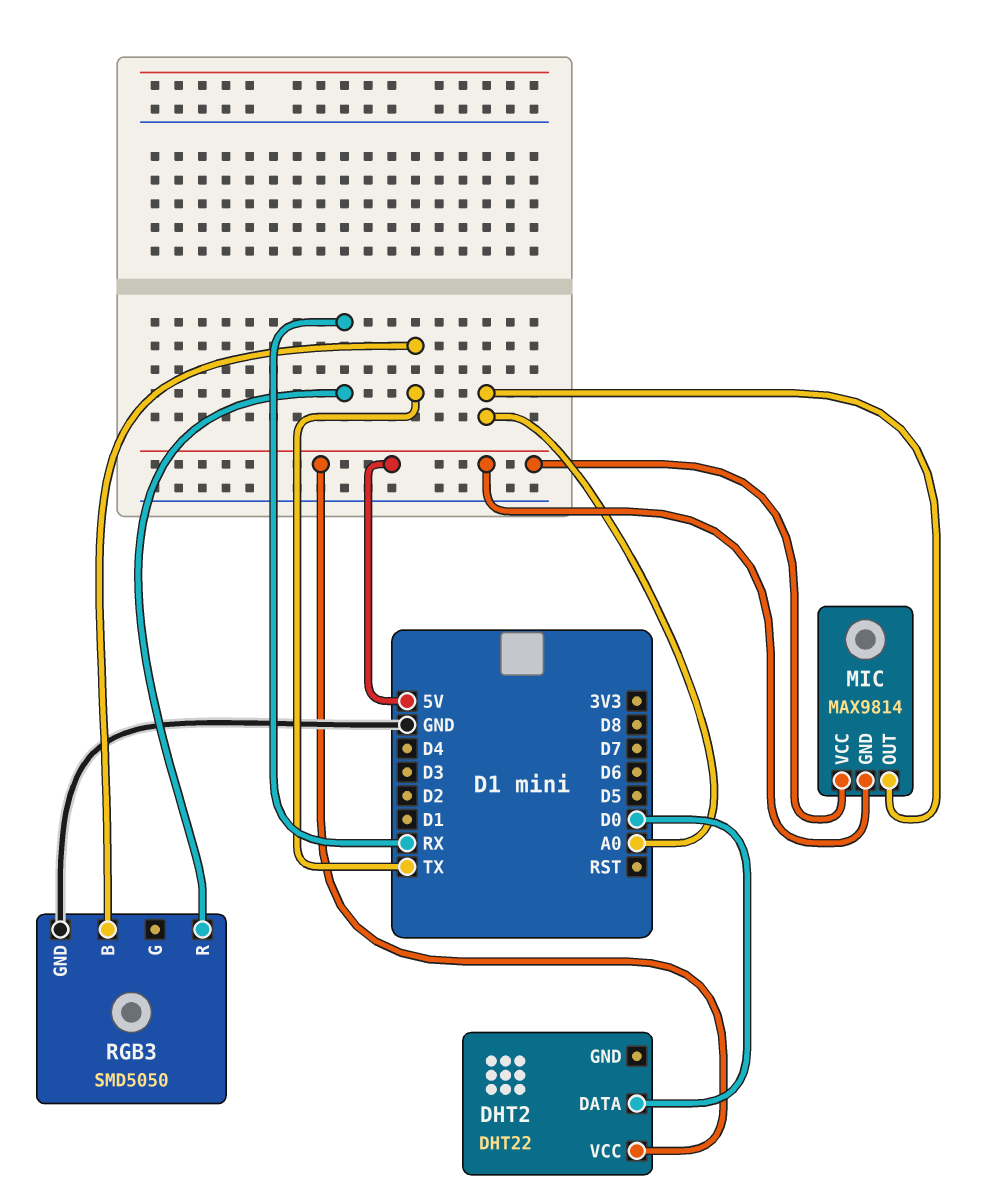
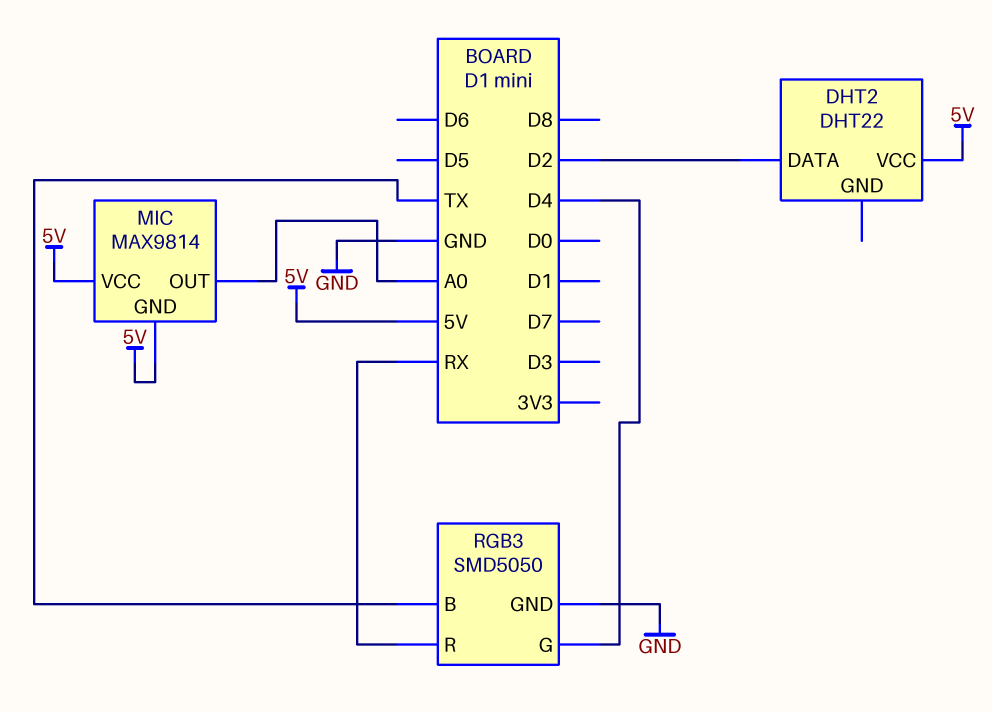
DHT2 pin DATA: D0 -> D2
RGB3 pin G: none -> D4

